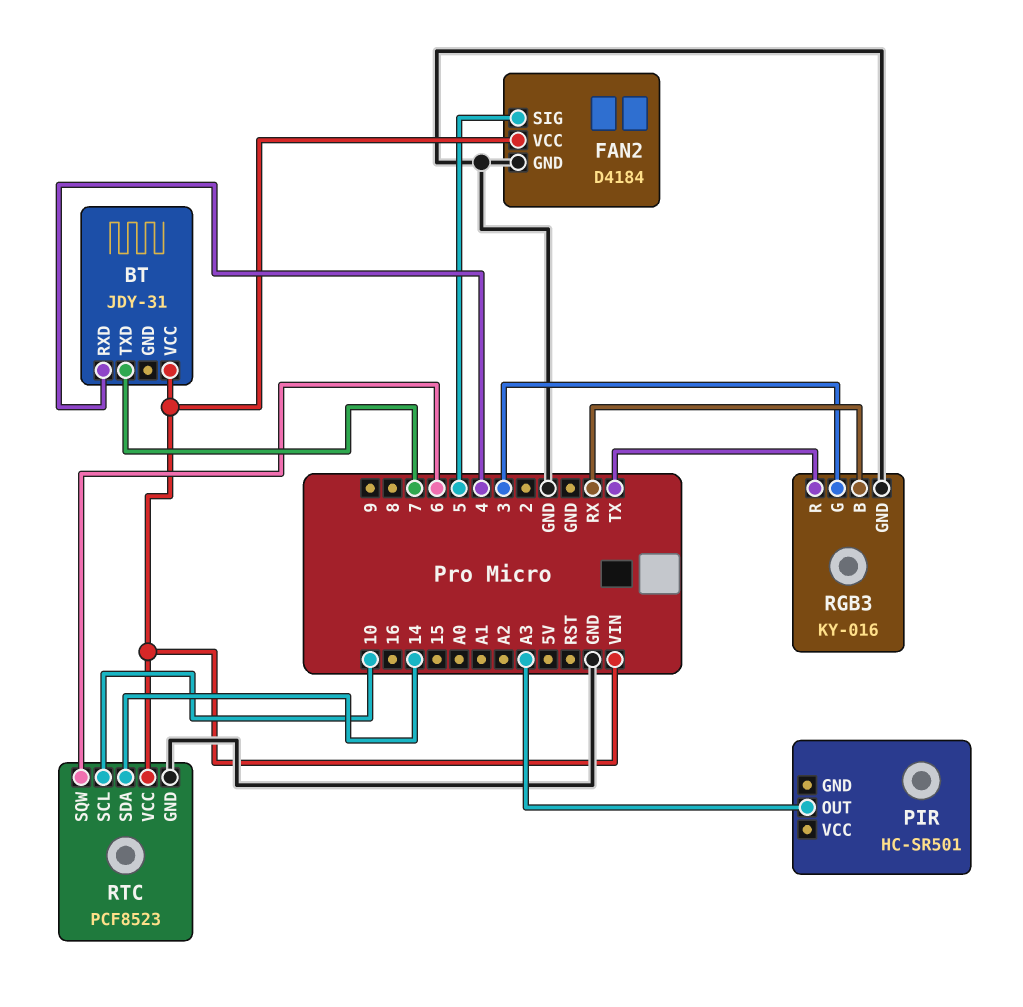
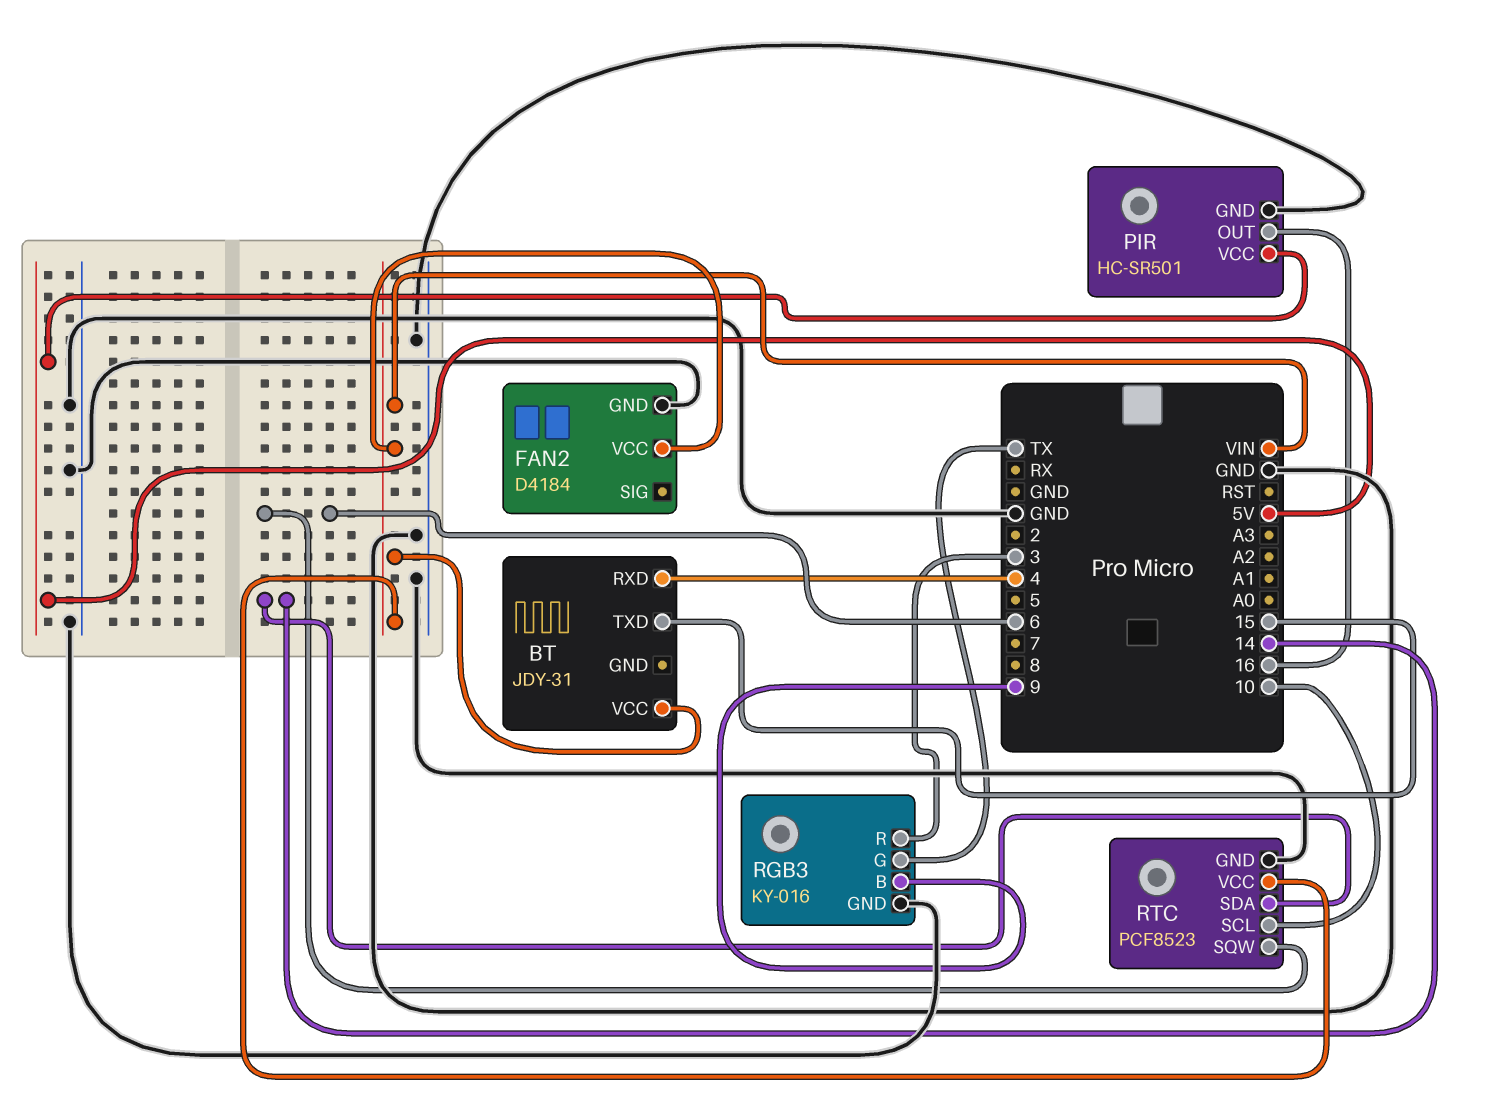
BT pin TXD: 7 -> 15
FAN2 pin SIG: 5 -> none
PIR pin GND: none -> GND
PIR pin OUT: A3 -> 16
PIR pin VCC: none -> 5V
RGB3 pin B: RX -> 9
RGB3 pin G: 3 -> TX
RGB3 pin R: TX -> 3

